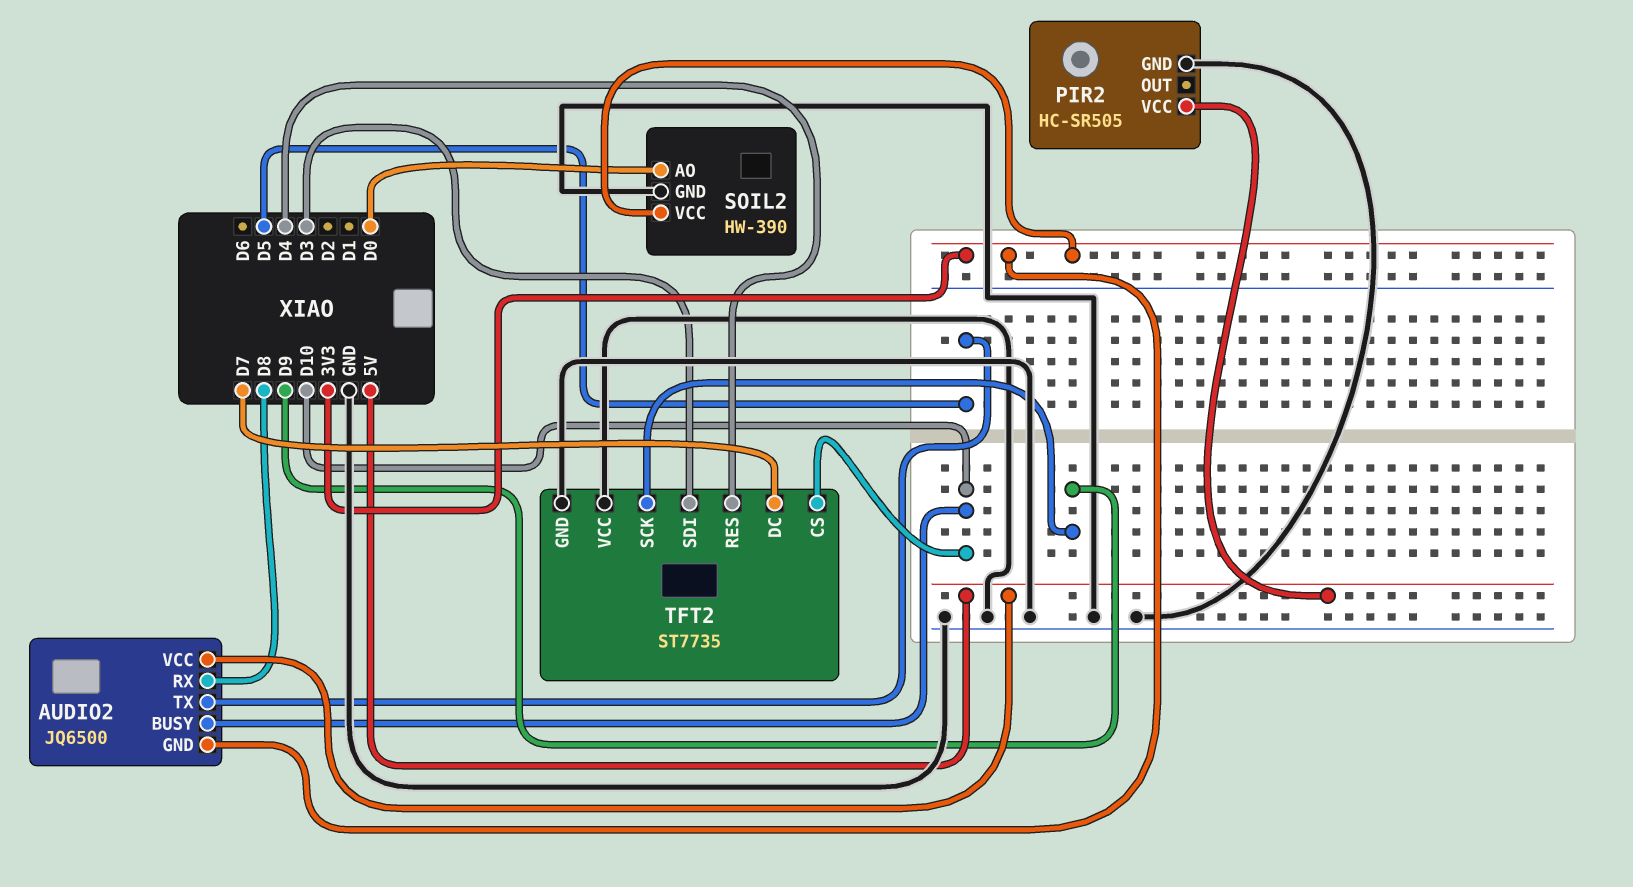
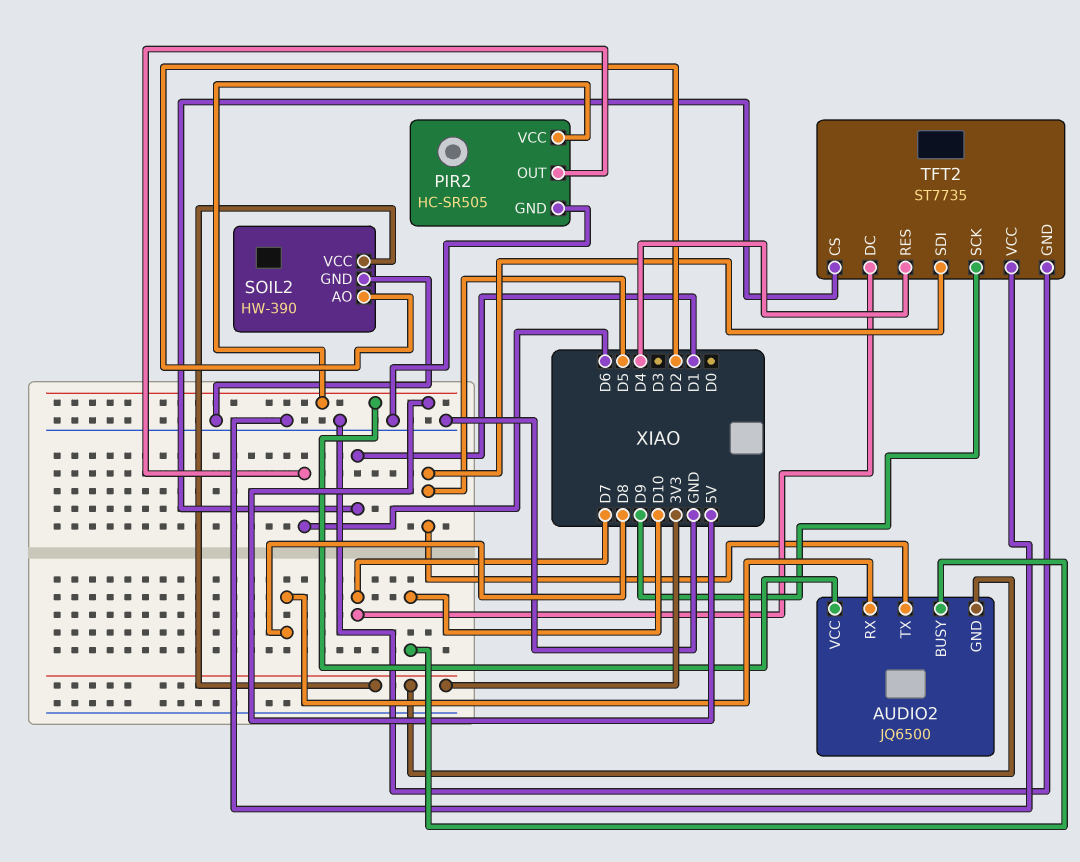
PIR2 pin OUT: none -> D6
SOIL2 pin AO: D0 -> D2
TFT2 pin CS: D10 -> D1
TFT2 pin SDI: D3 -> D5

